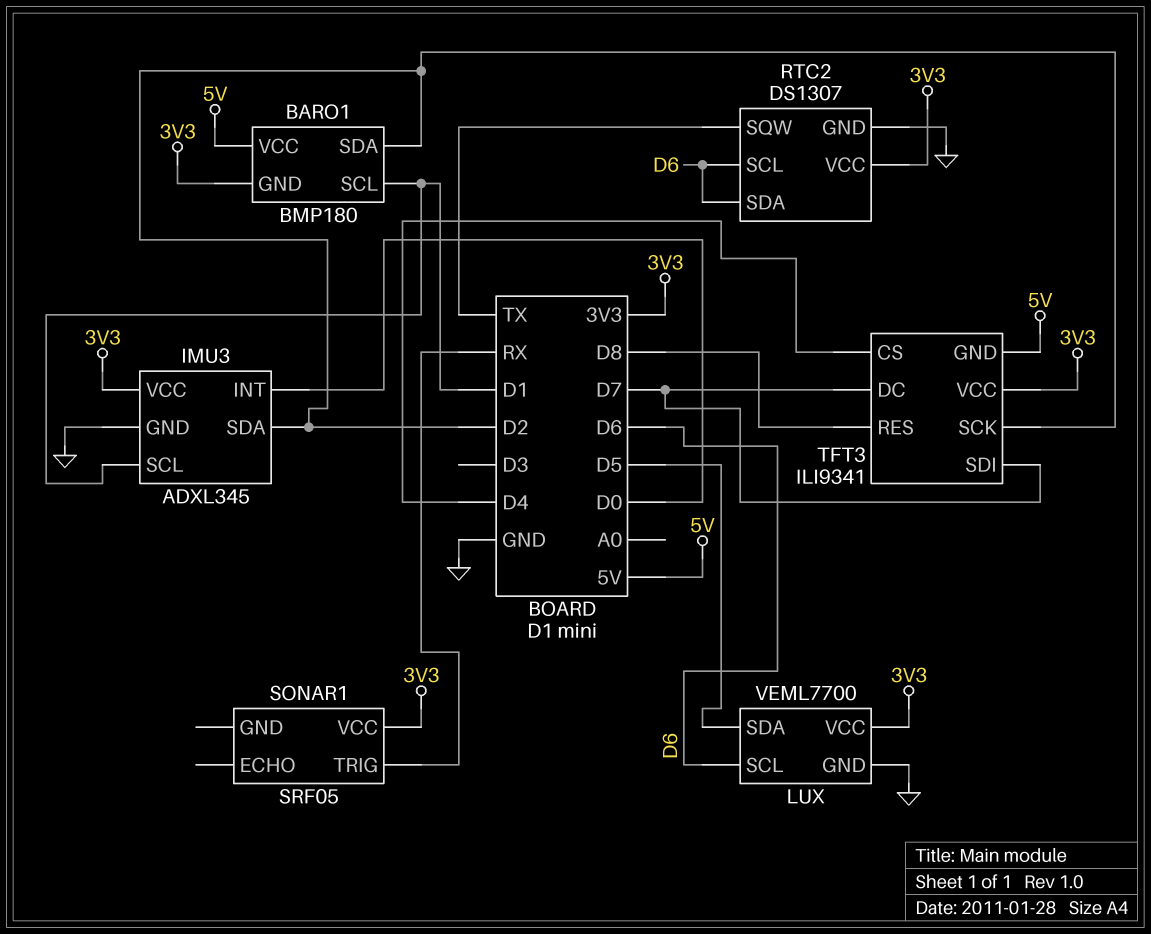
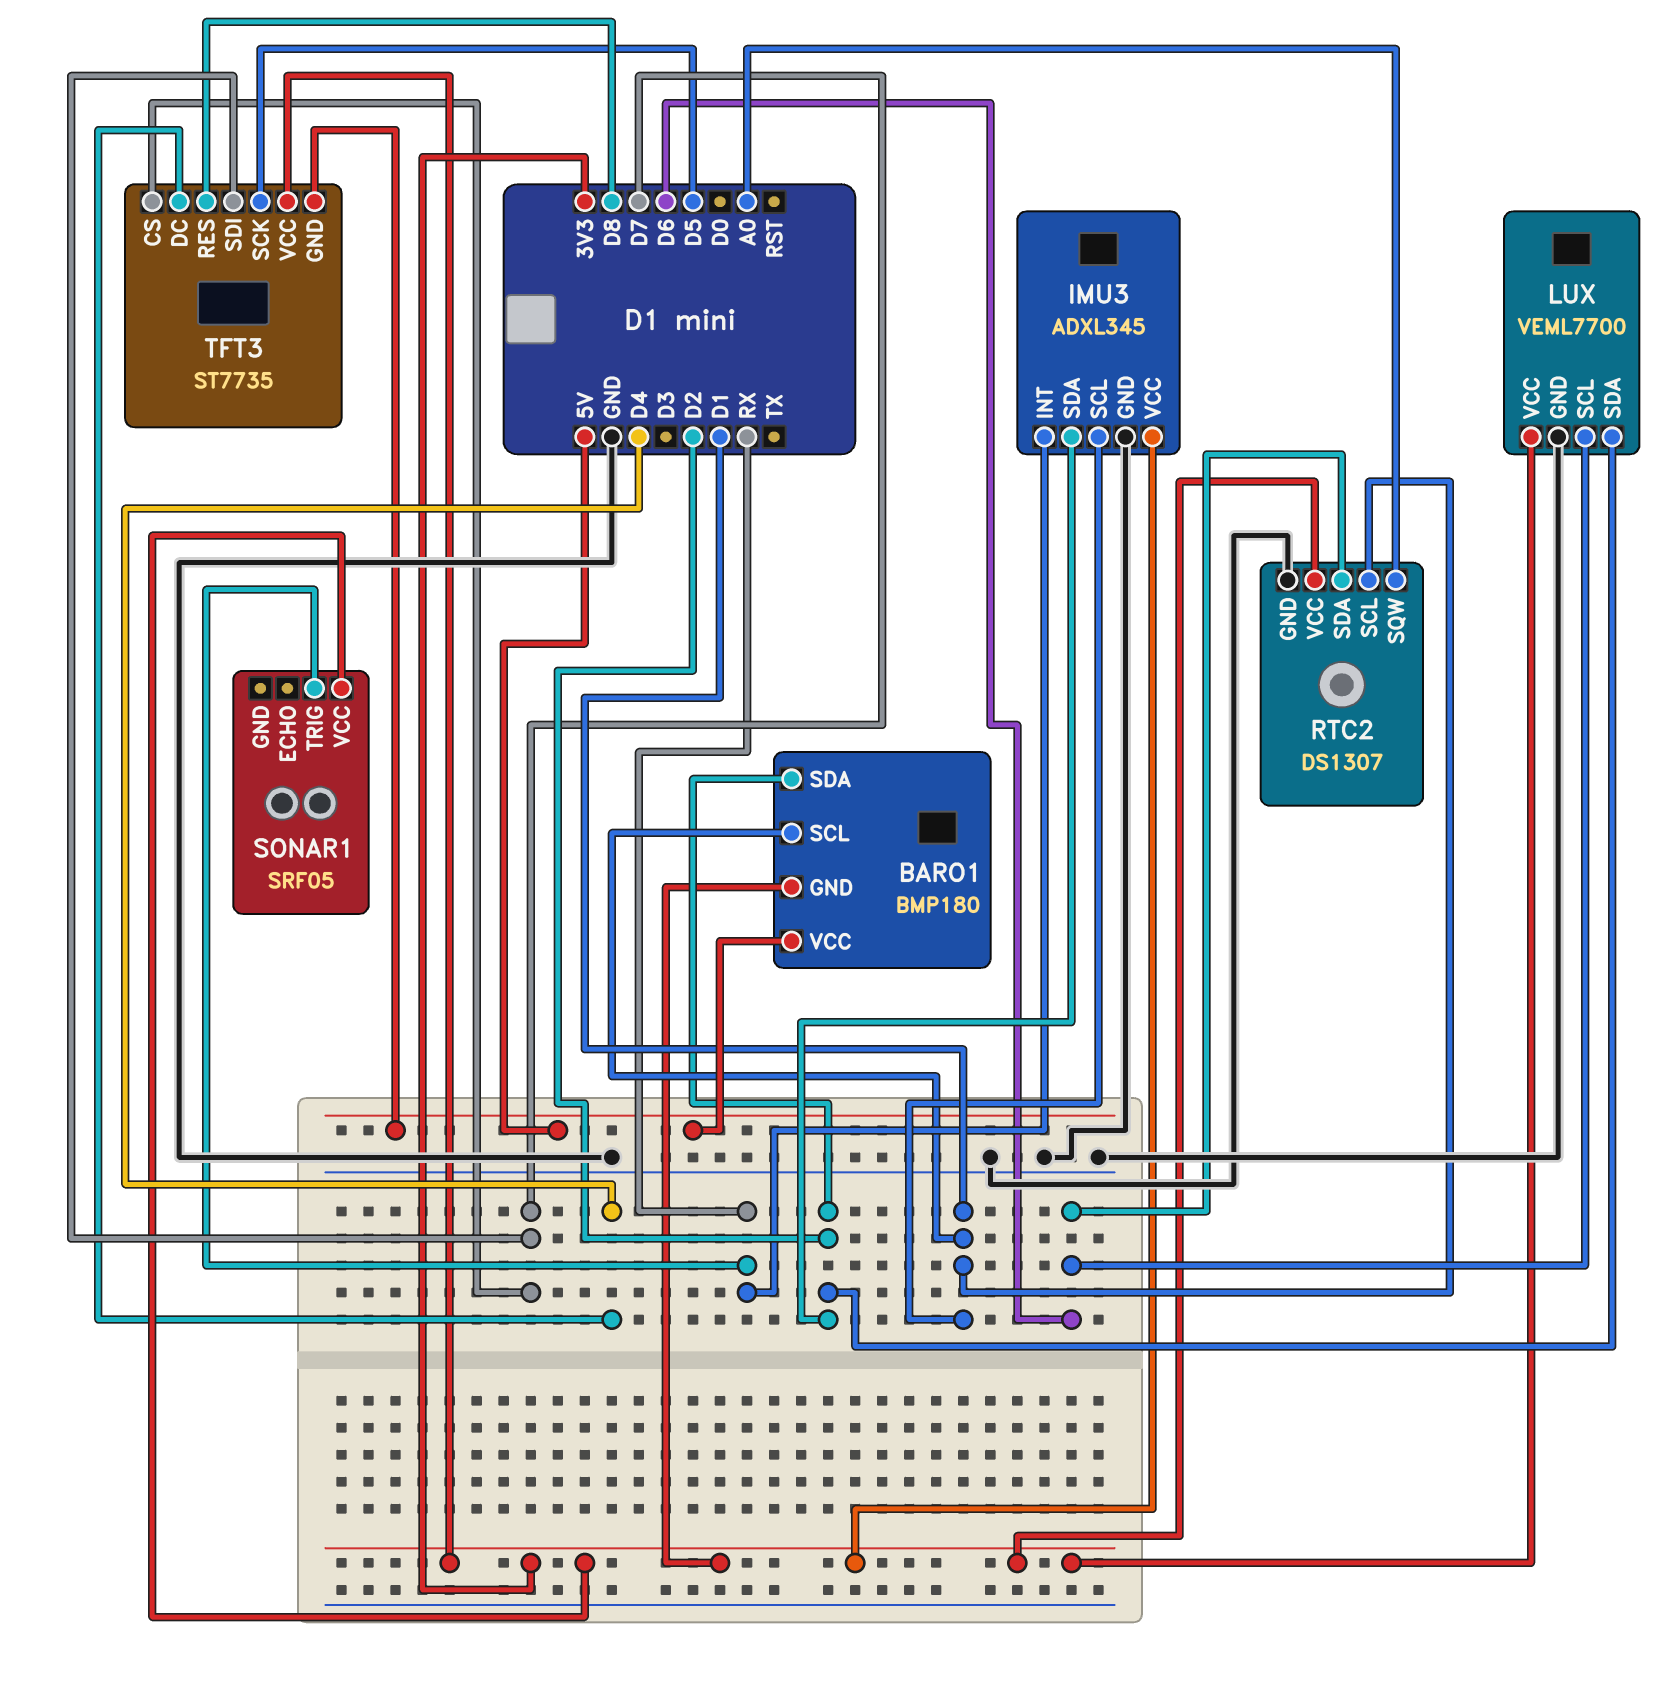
IMU3 pin INT: D0 -> RX
LUX pin SDA: D5 -> D2
RTC2 pin SCL: D6 -> D1
RTC2 pin SQW: TX -> A0
TFT3: ILI9341 -> ST7735
TFT3 pin CS: D4 -> D7
TFT3 pin DC: D7 -> D4
TFT3 pin SCK: D2 -> D5

